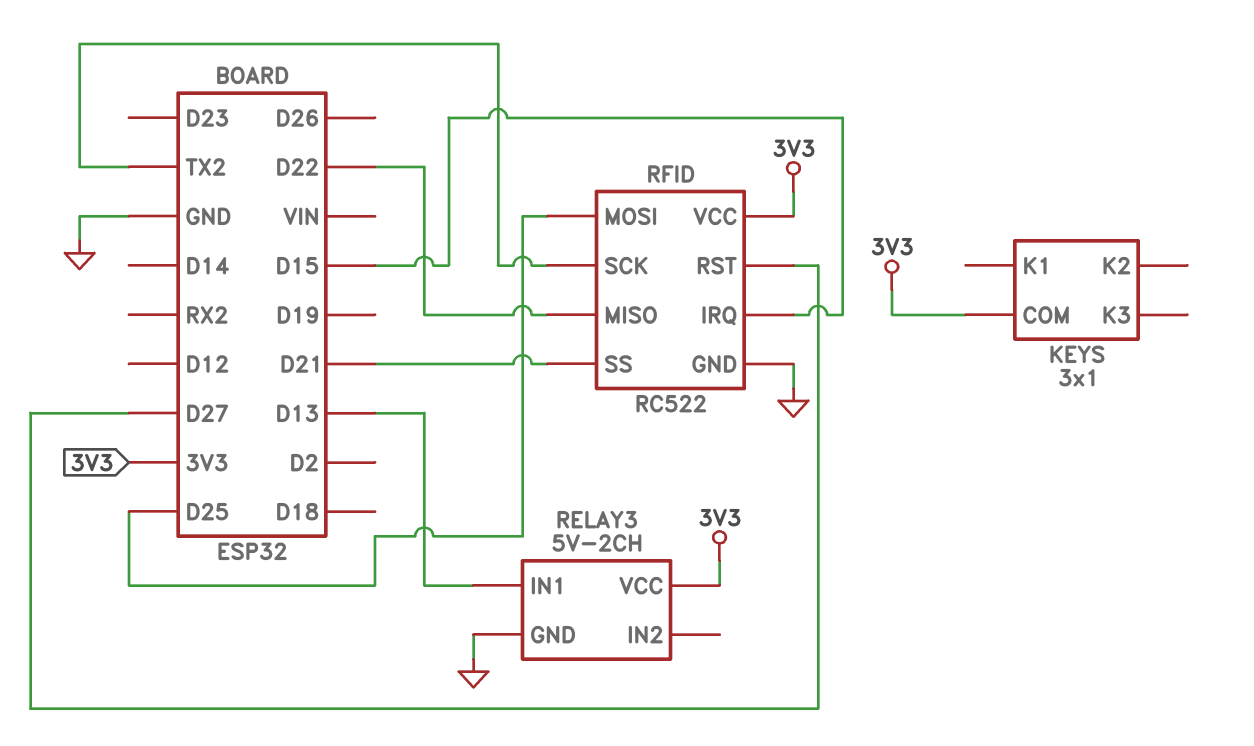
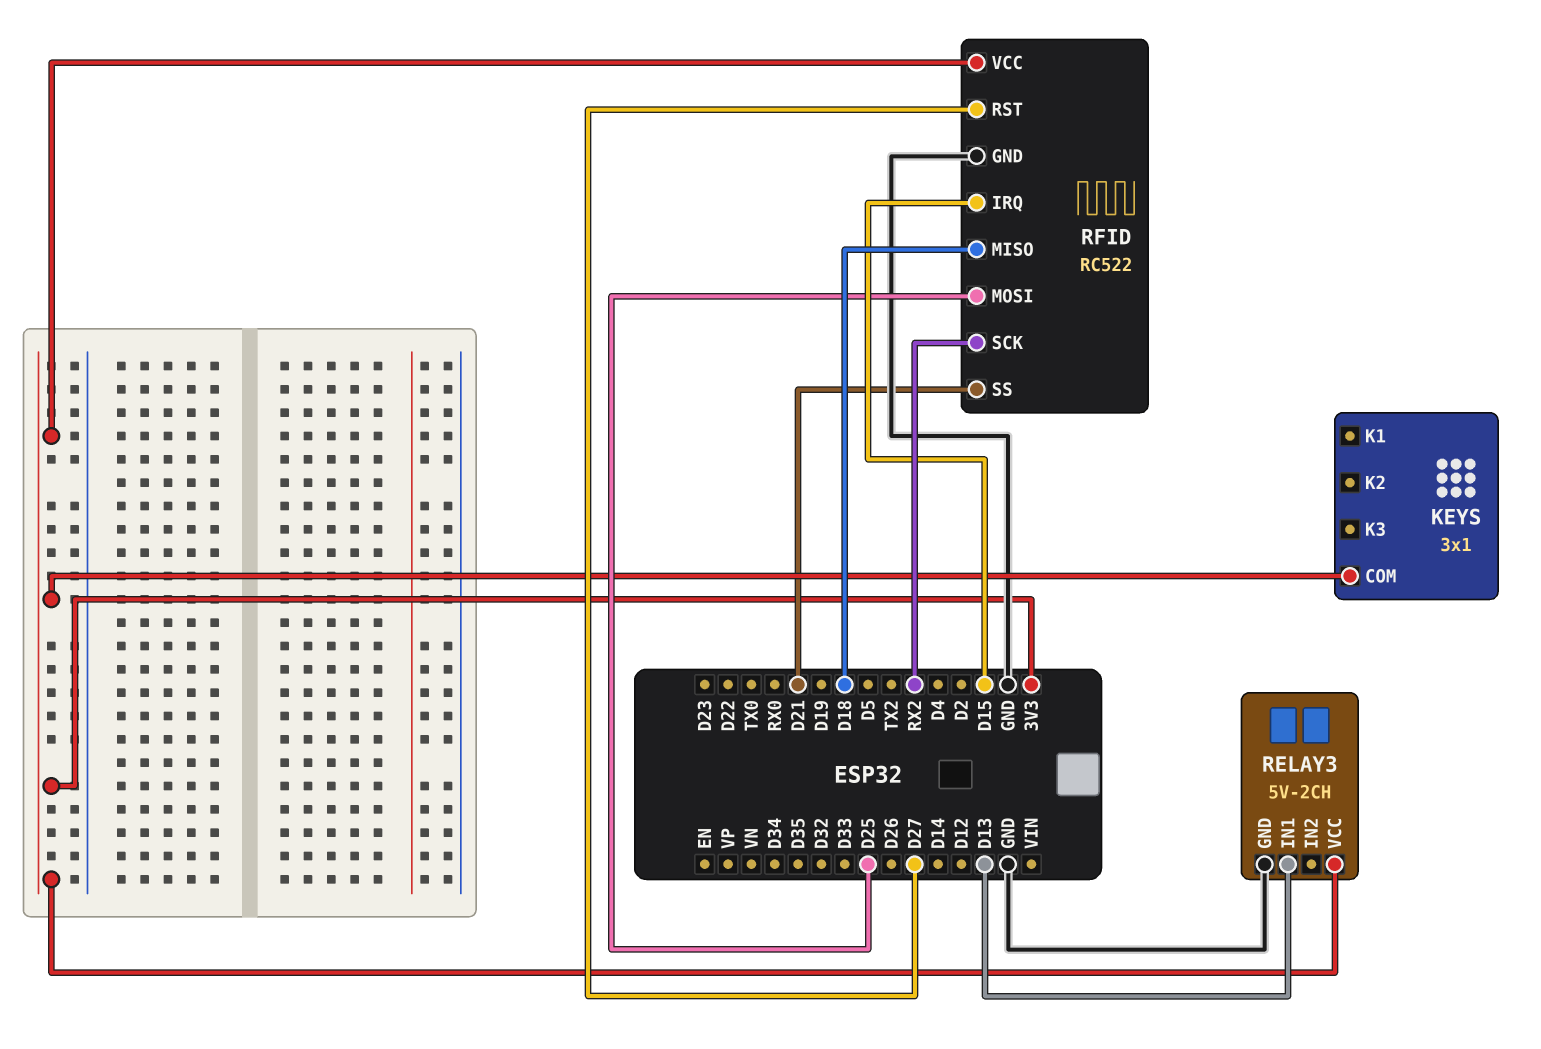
RFID pin MISO: D22 -> D18
RFID pin SCK: TX2 -> RX2

